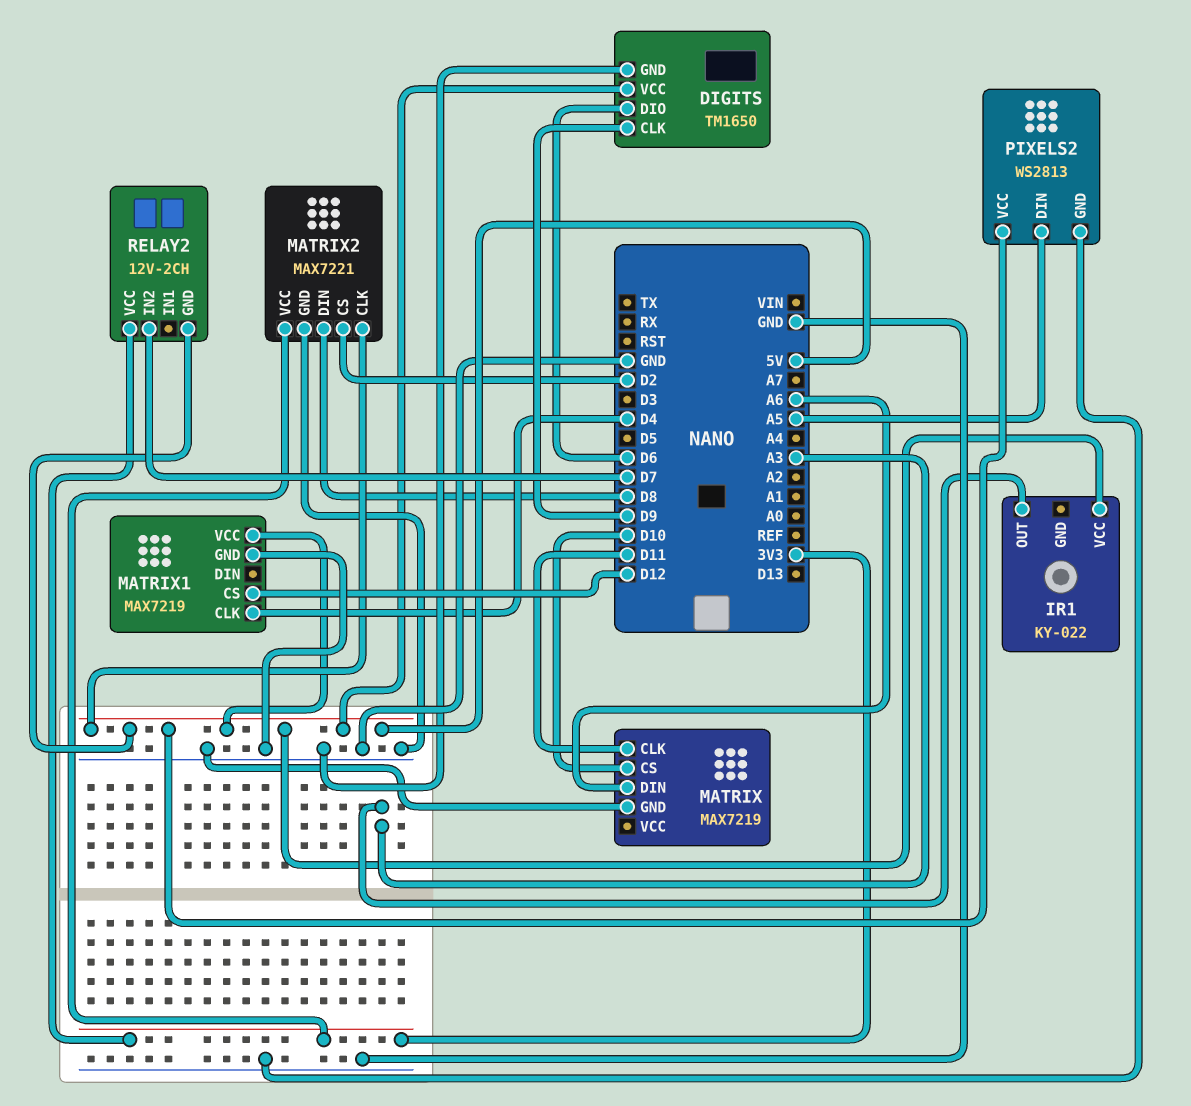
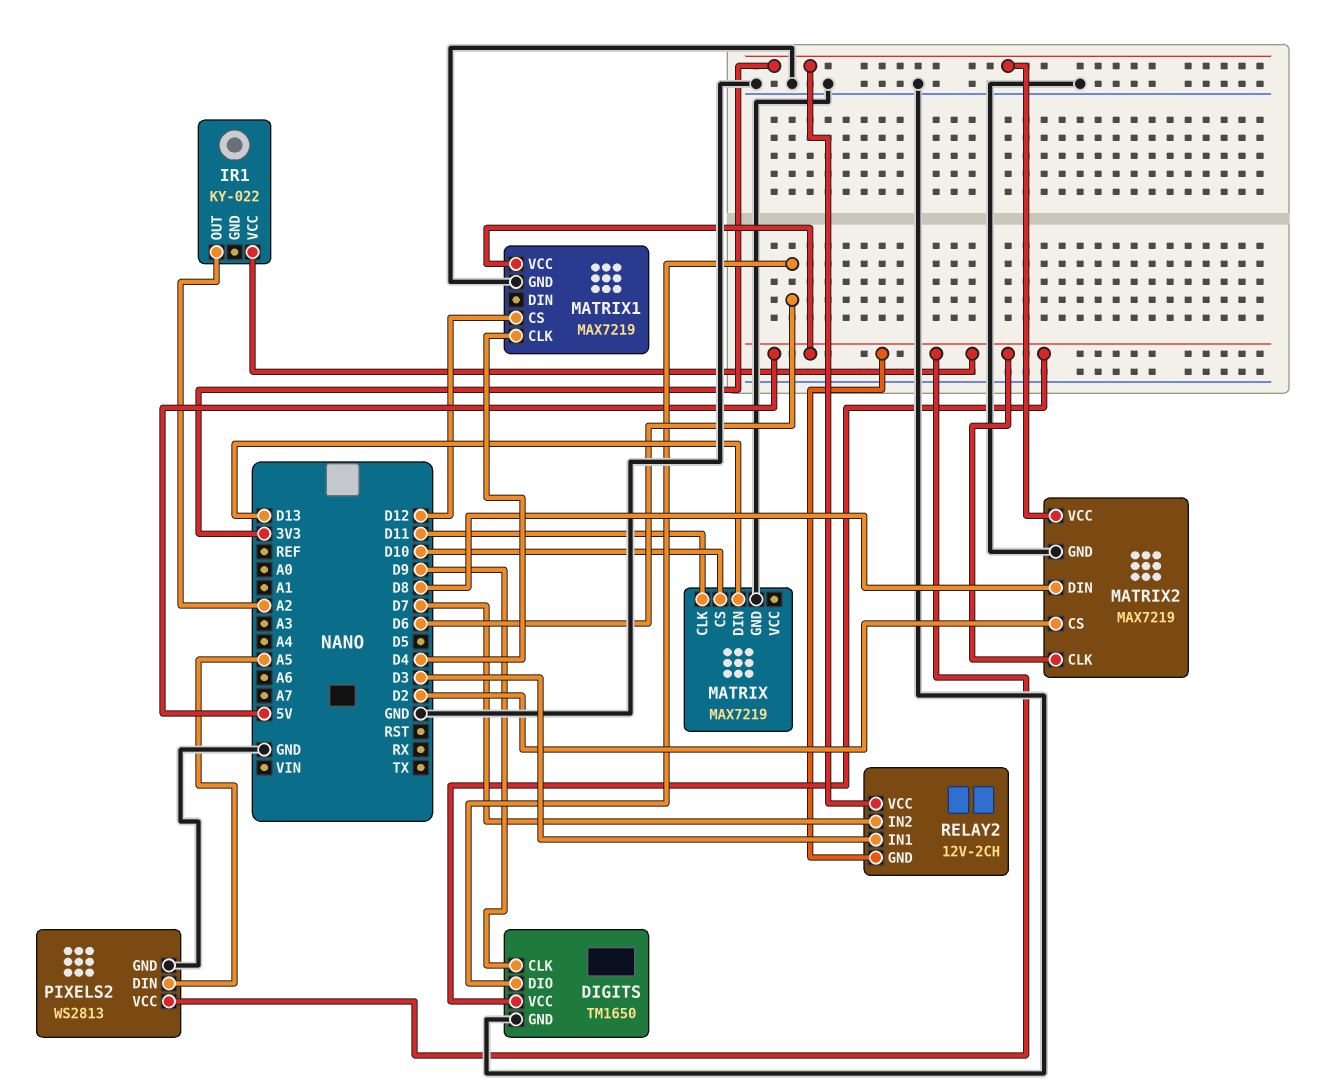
IR1 pin OUT: A3 -> A2
MATRIX pin DIN: A6 -> D13
MATRIX2: MAX7221 -> MAX7219
RELAY2 pin IN1: none -> D3

